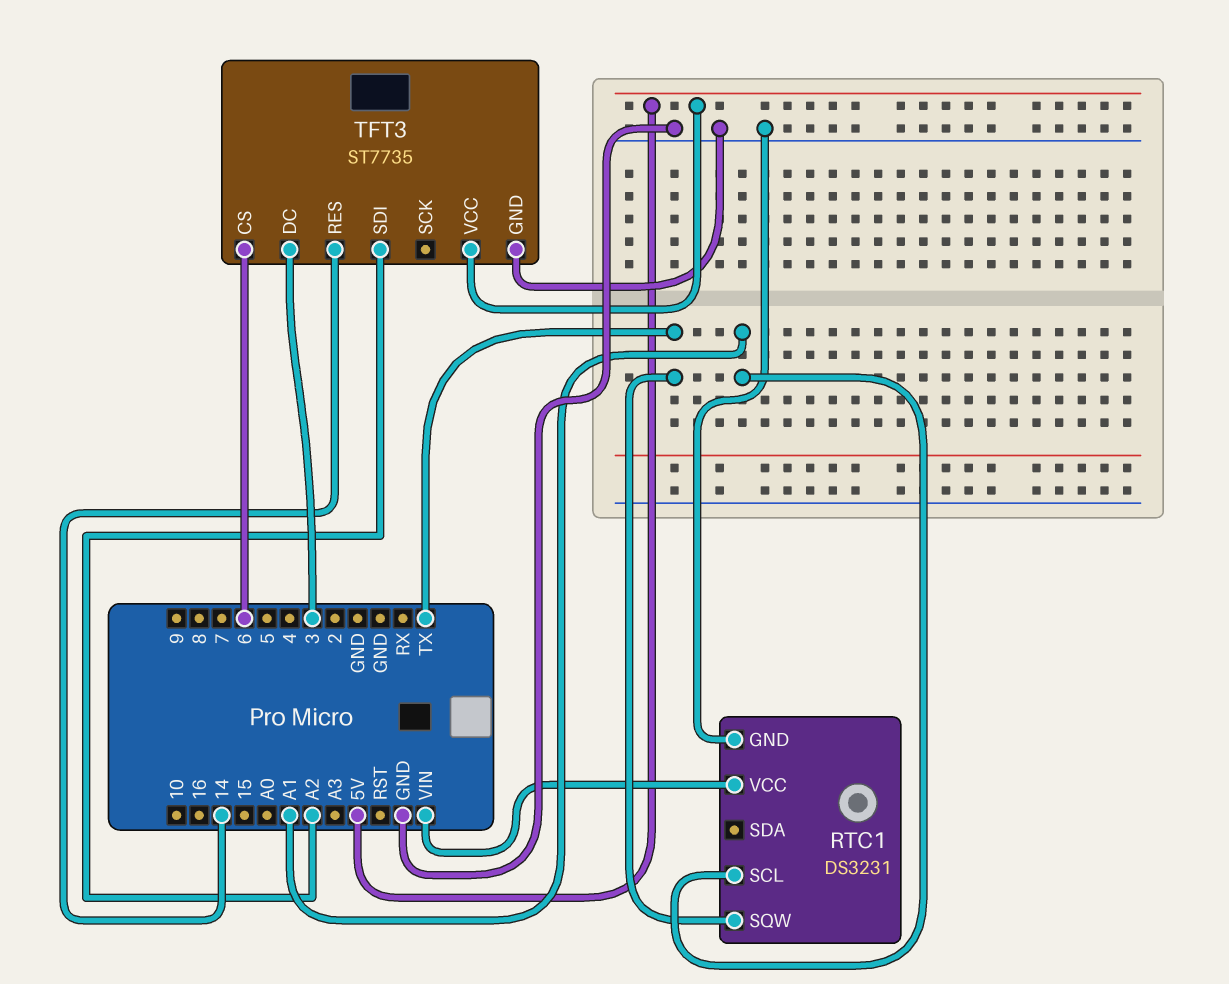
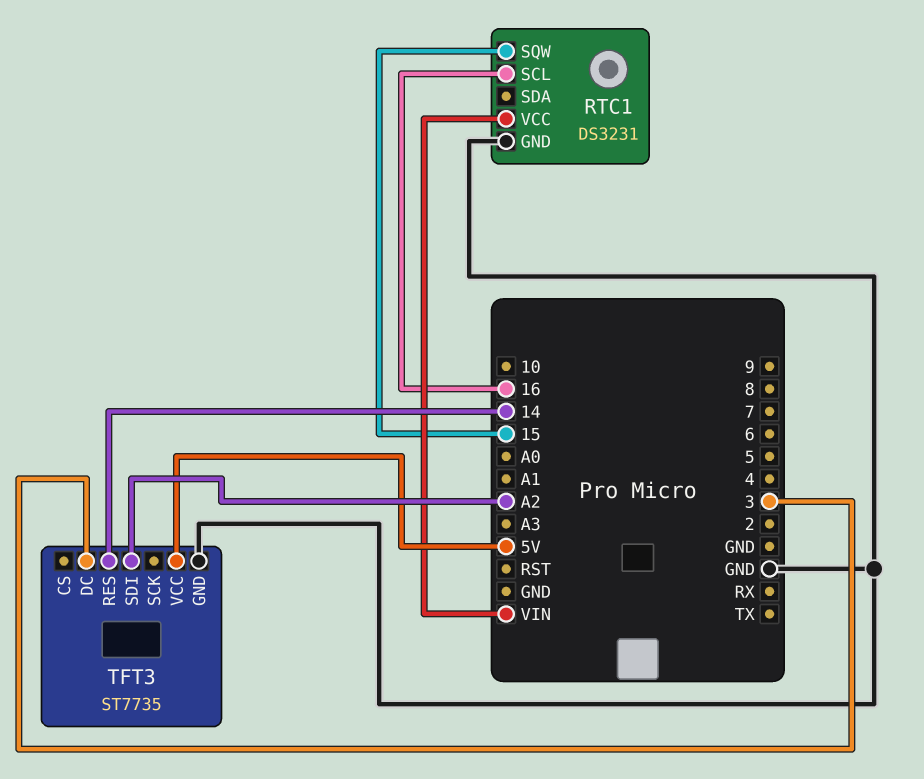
RTC1 pin SCL: A1 -> 16
RTC1 pin SQW: TX -> 15
TFT3 pin CS: 6 -> none

